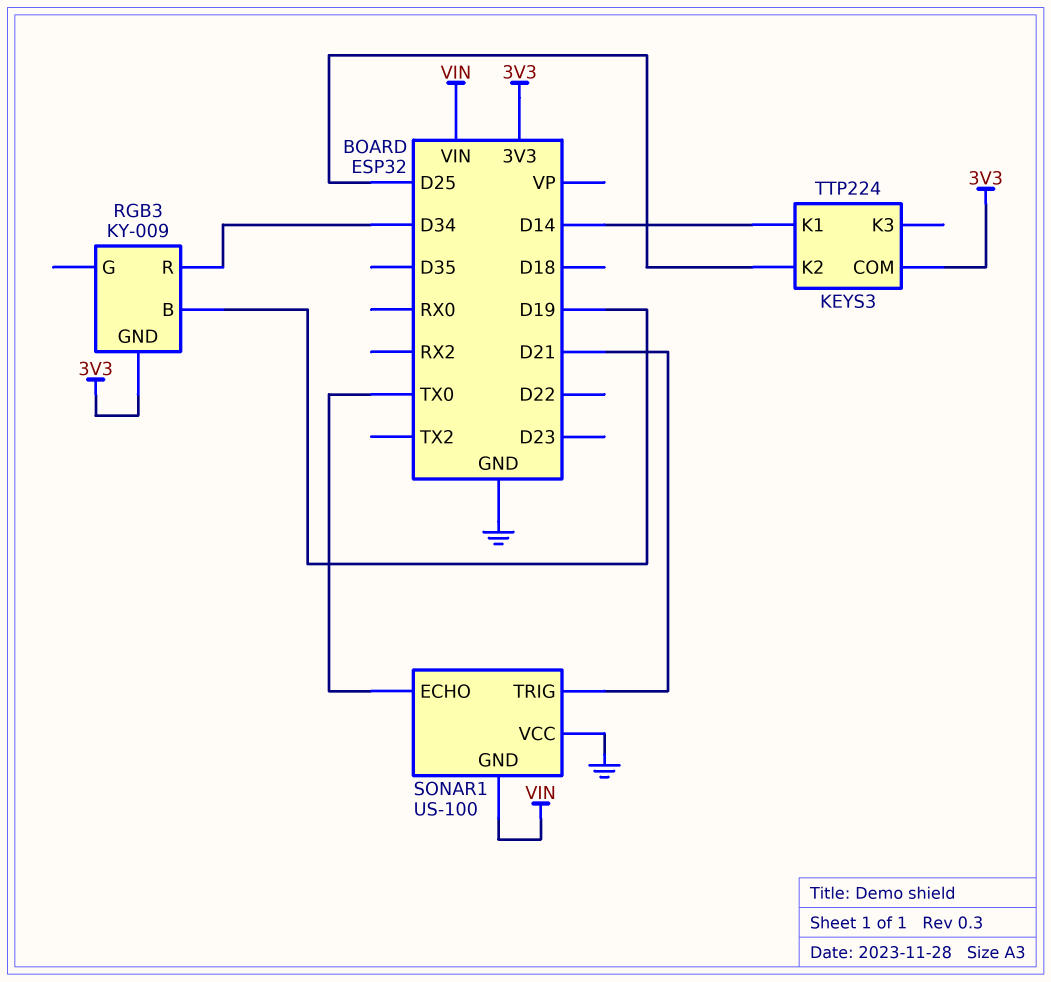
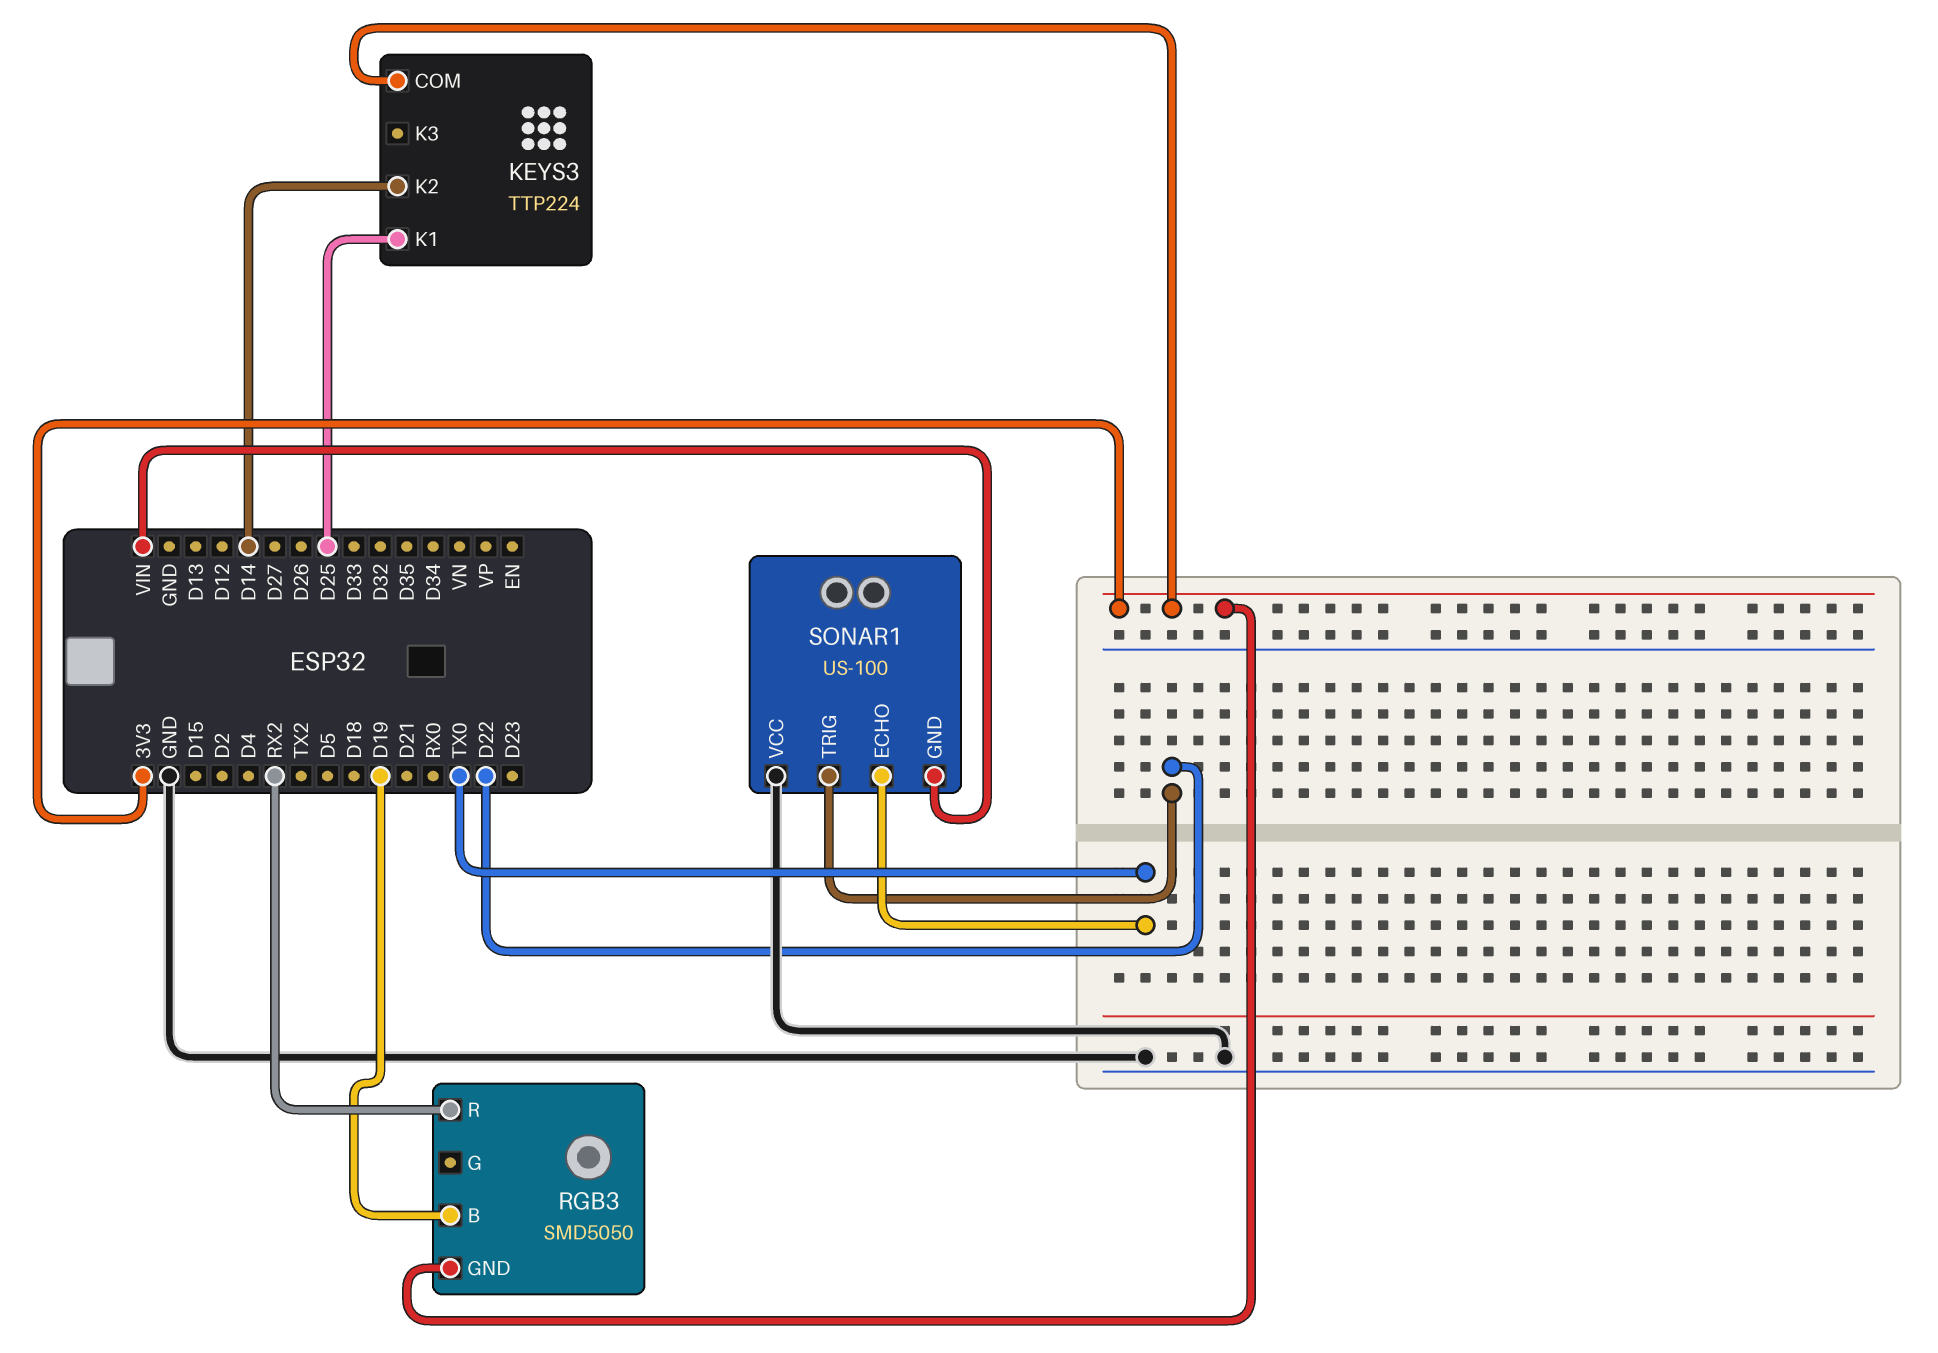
KEYS3 pin K1: D14 -> D25
KEYS3 pin K2: D25 -> D14
RGB3: KY-009 -> SMD5050
RGB3 pin R: D34 -> RX2
SONAR1 pin TRIG: D21 -> D22

